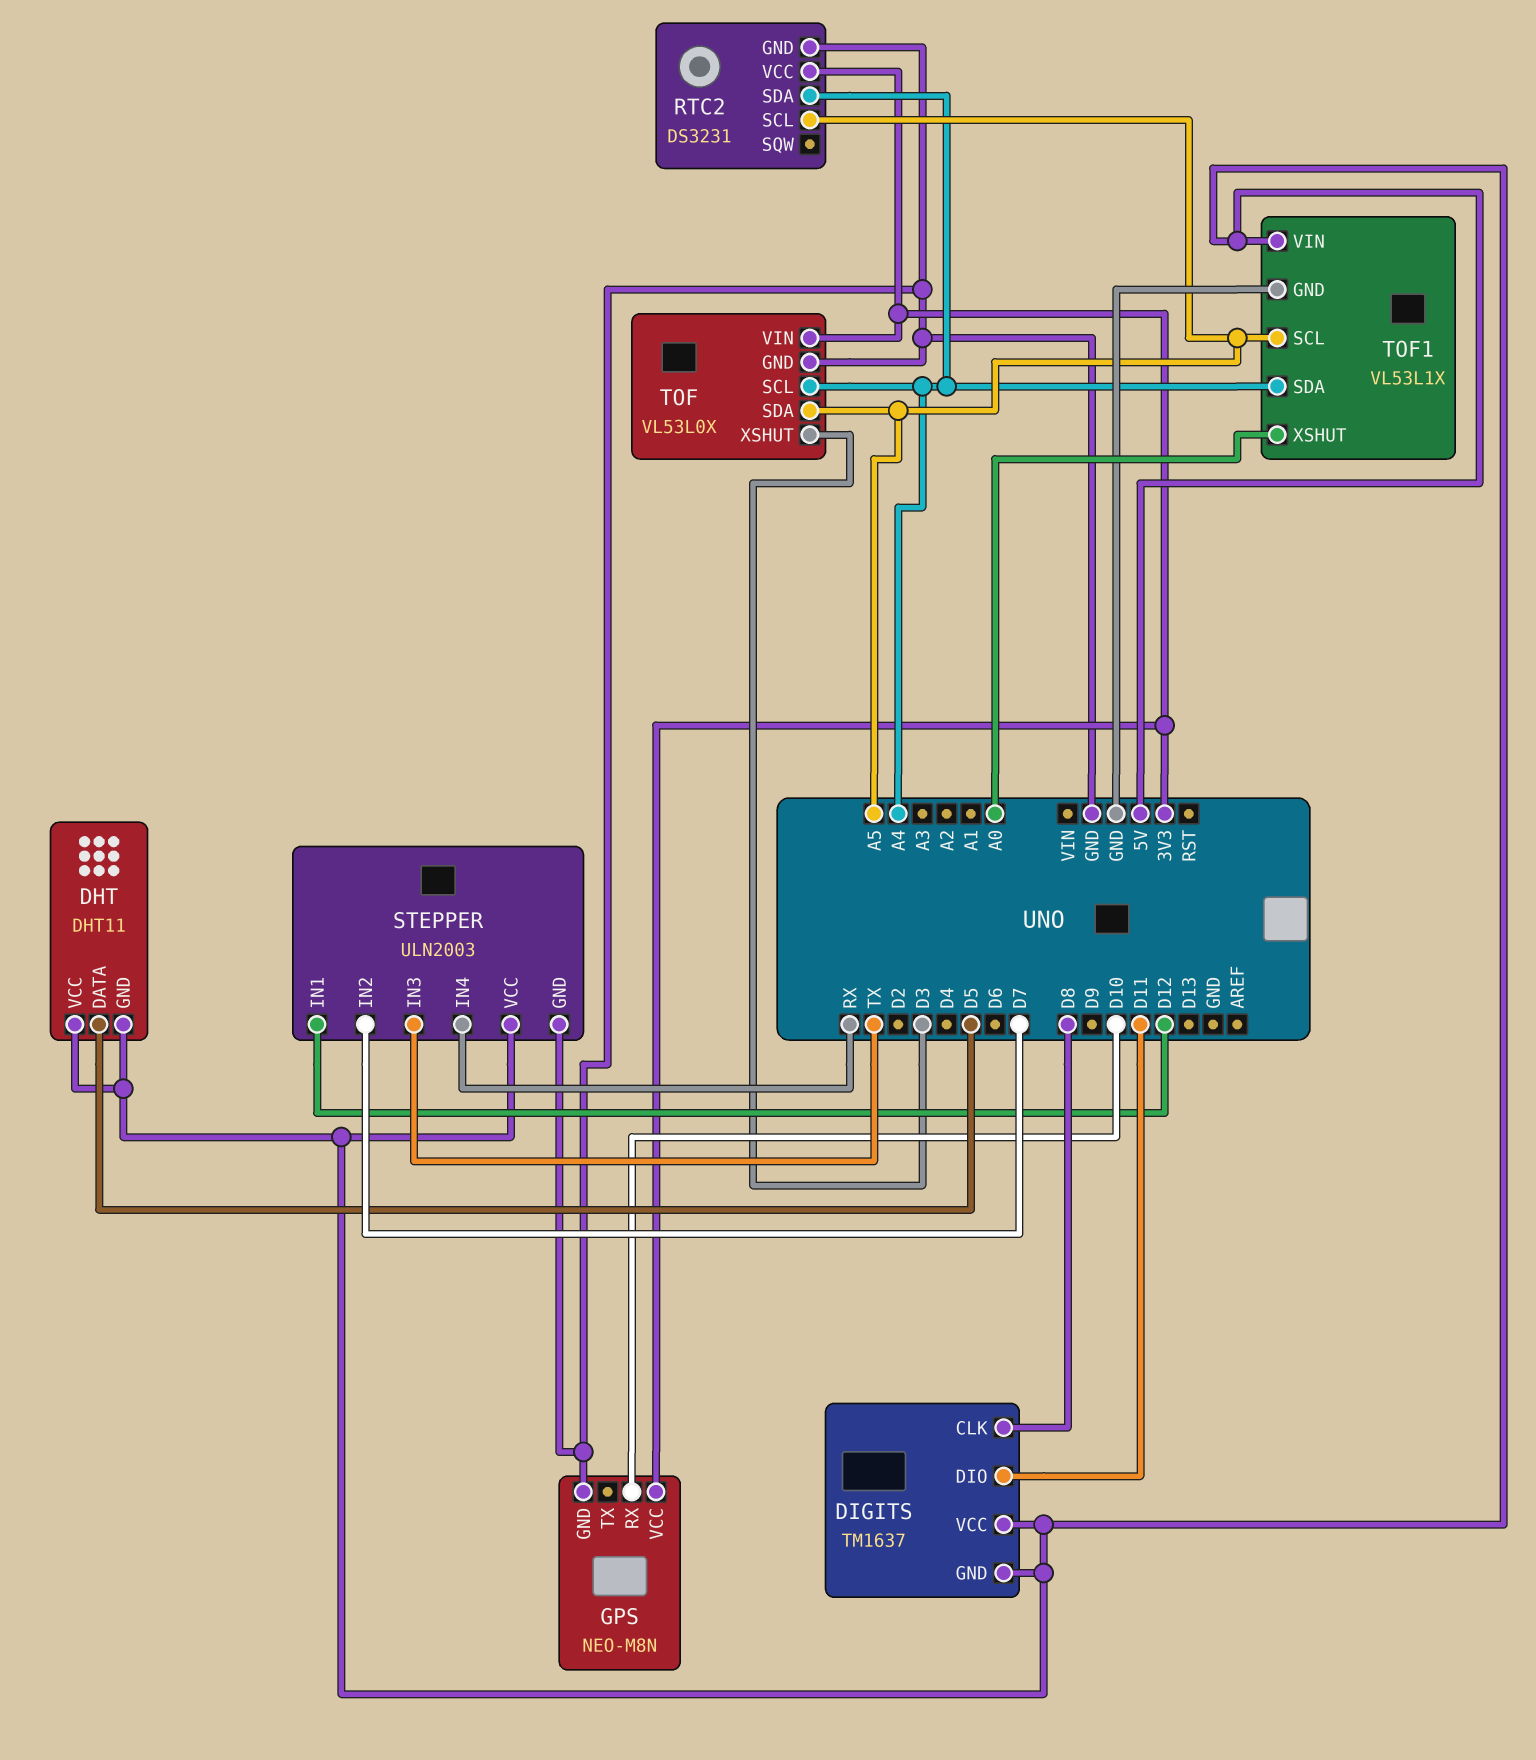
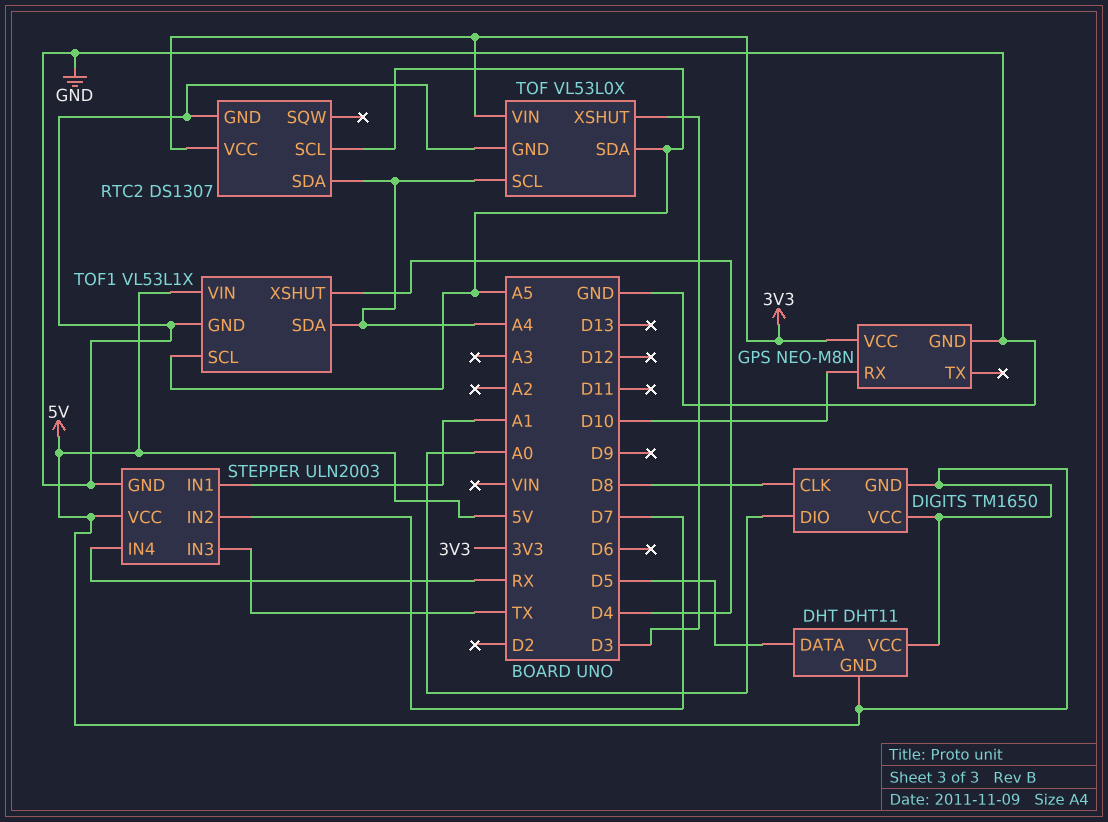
DIGITS: TM1637 -> TM1650
DIGITS pin DIO: D11 -> A0
RTC2: DS3231 -> DS1307
STEPPER pin IN1: D12 -> A1
TOF1 pin XSHUT: A0 -> D4

